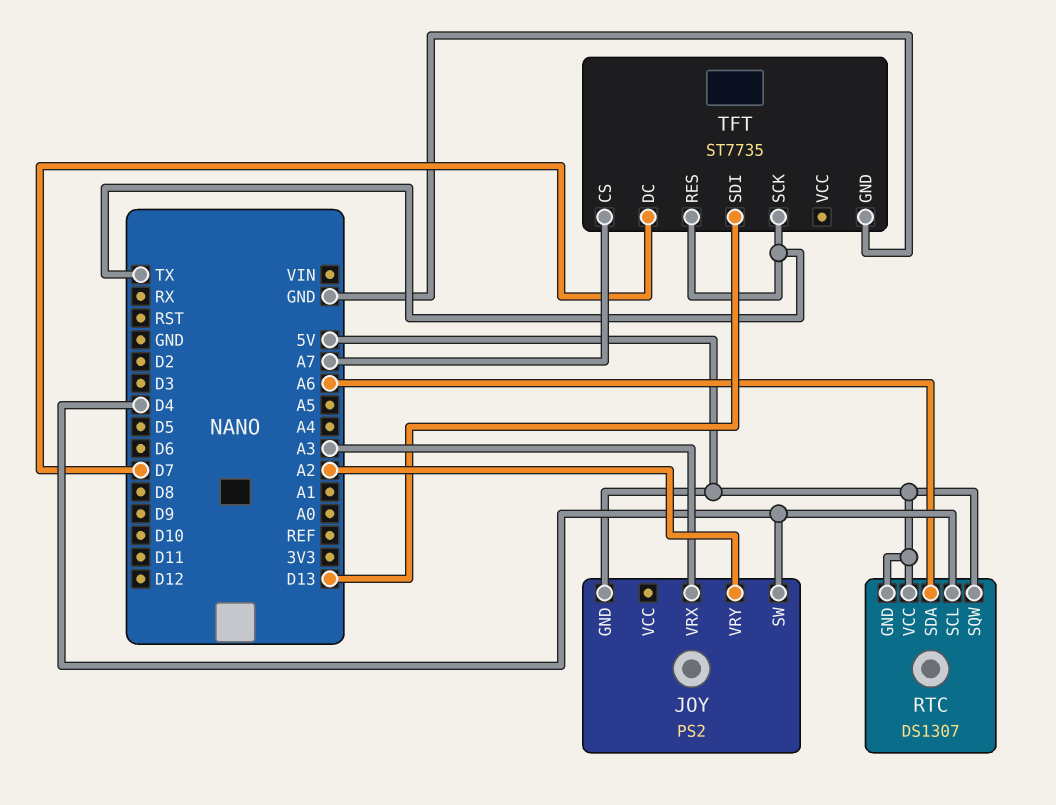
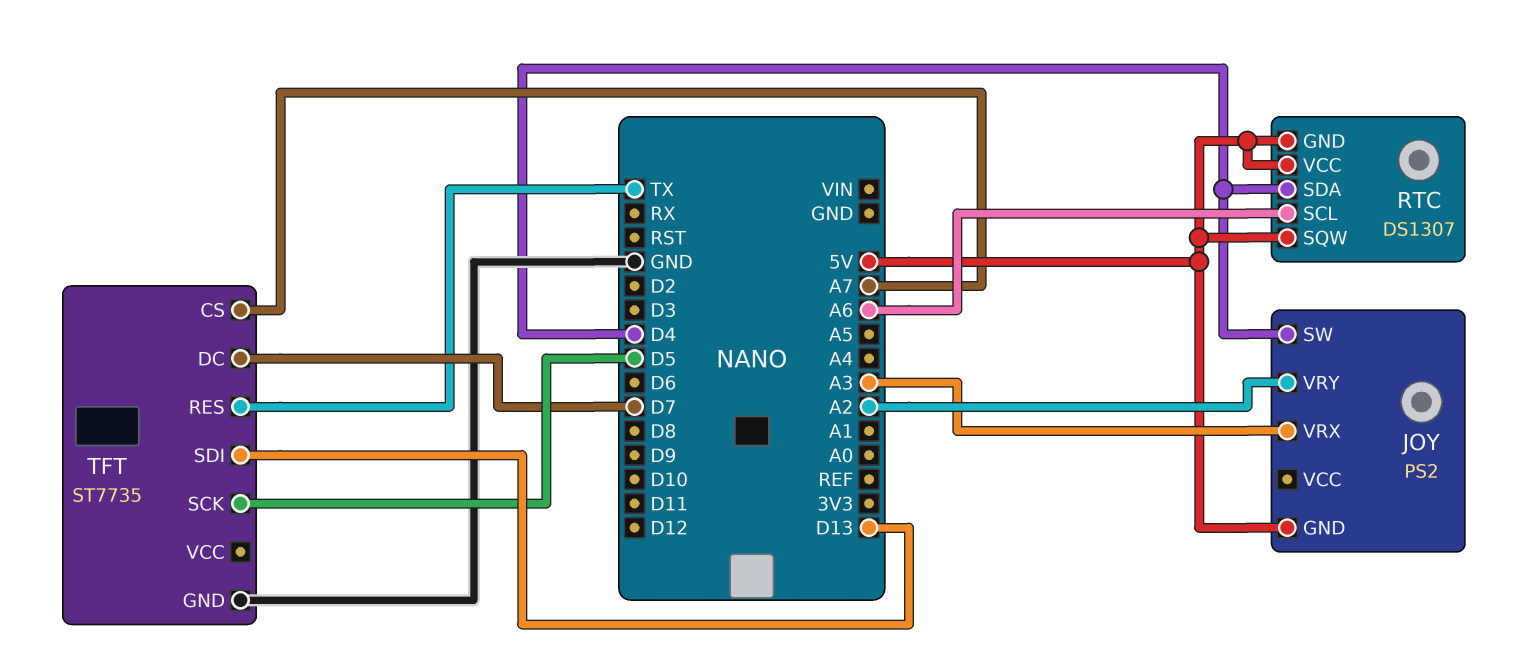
RTC pin SCL: D4 -> A6
RTC pin SDA: A6 -> D4
TFT pin SCK: TX -> D5

